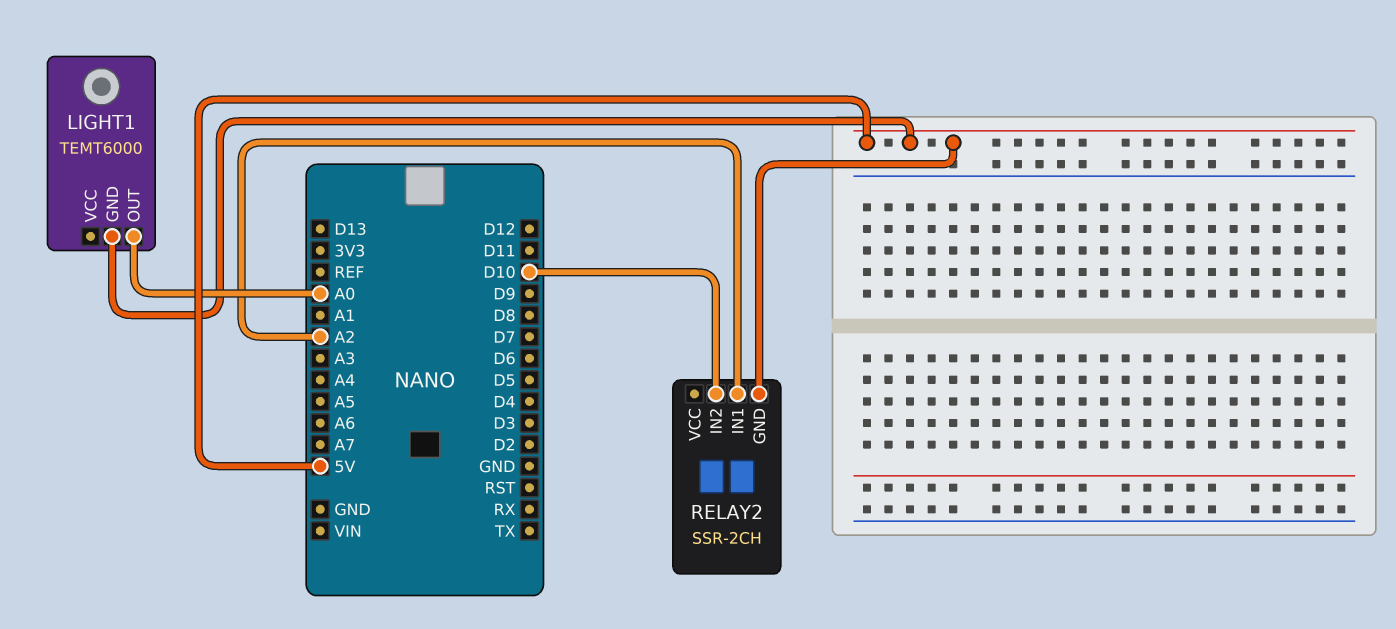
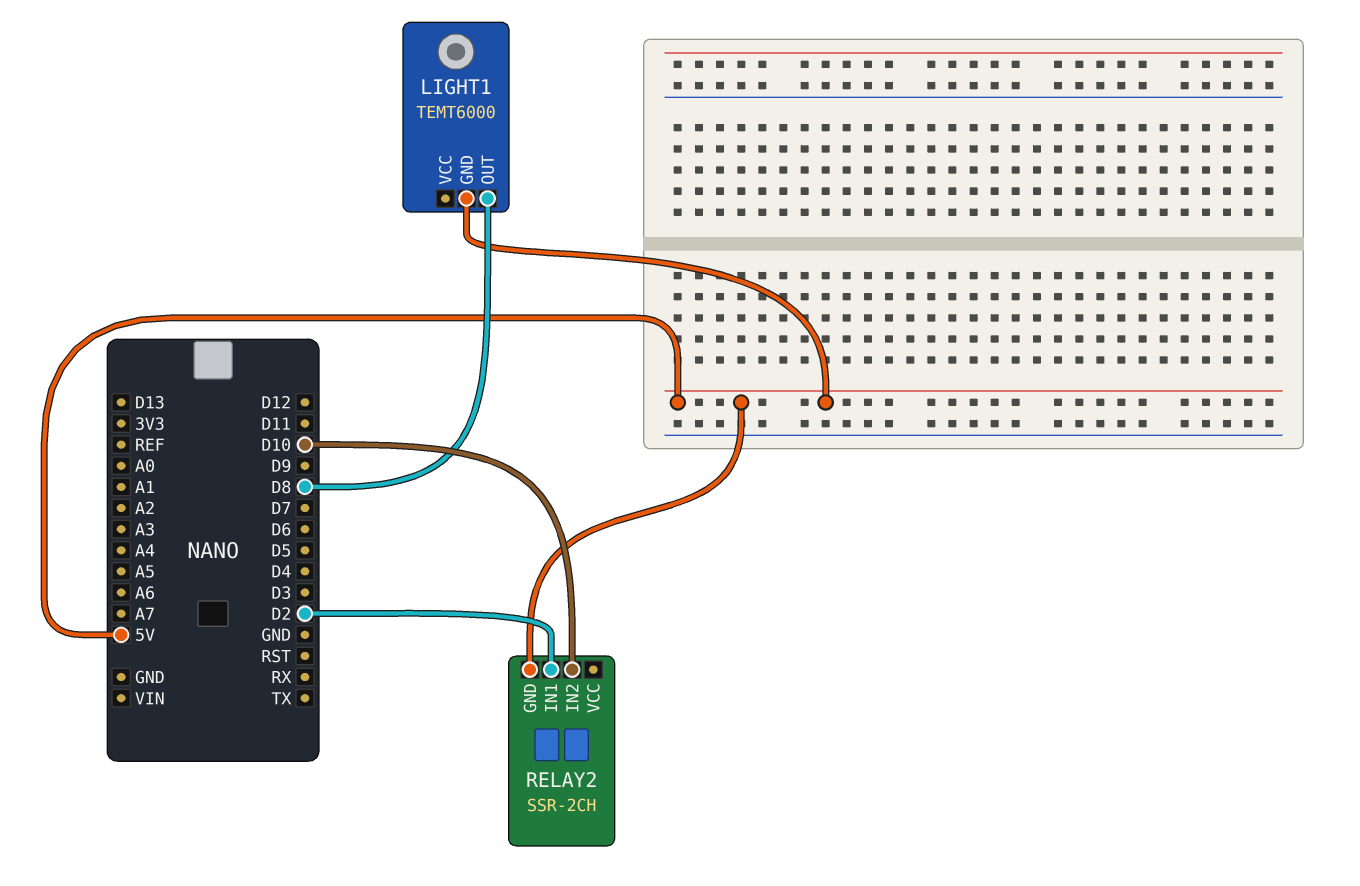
LIGHT1 pin OUT: A0 -> D8
RELAY2 pin IN1: A2 -> D2

